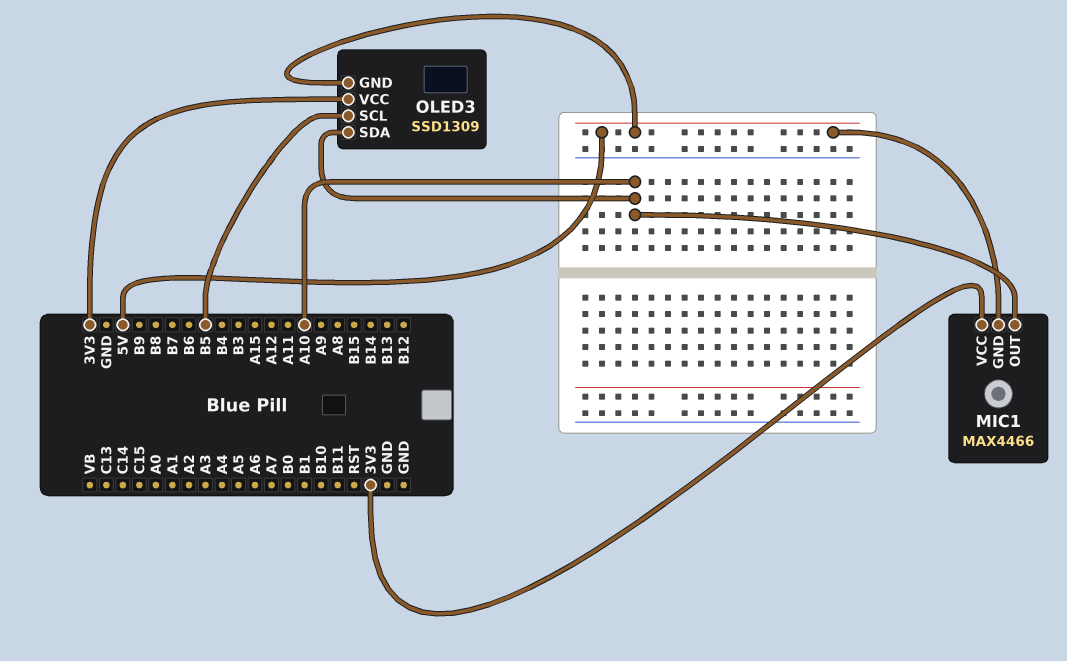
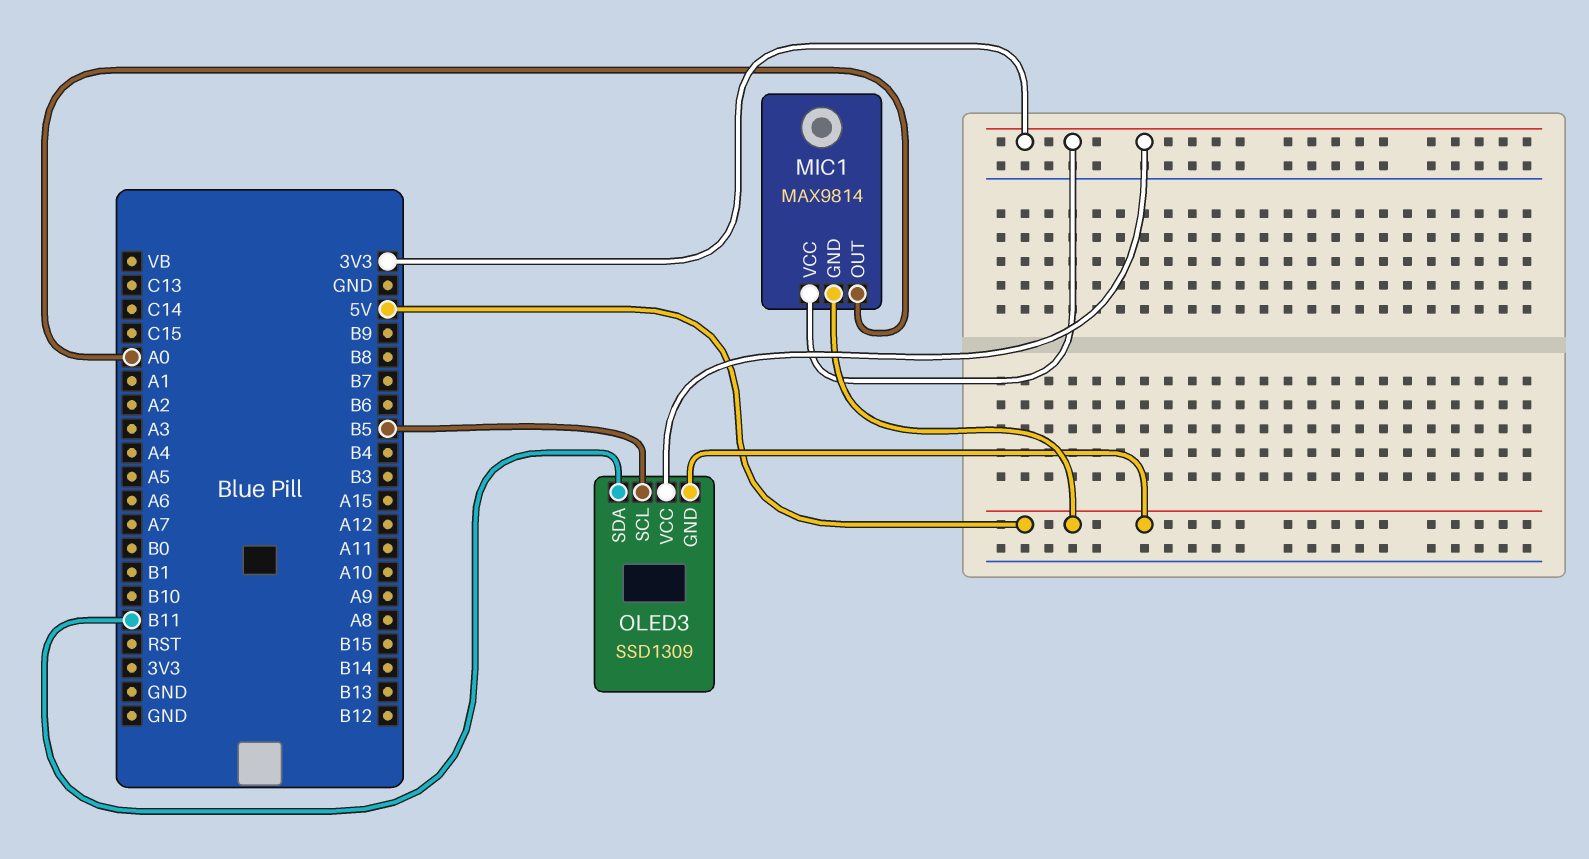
MIC1: MAX4466 -> MAX9814
MIC1 pin OUT: A10 -> A0
OLED3 pin SDA: A10 -> B11

